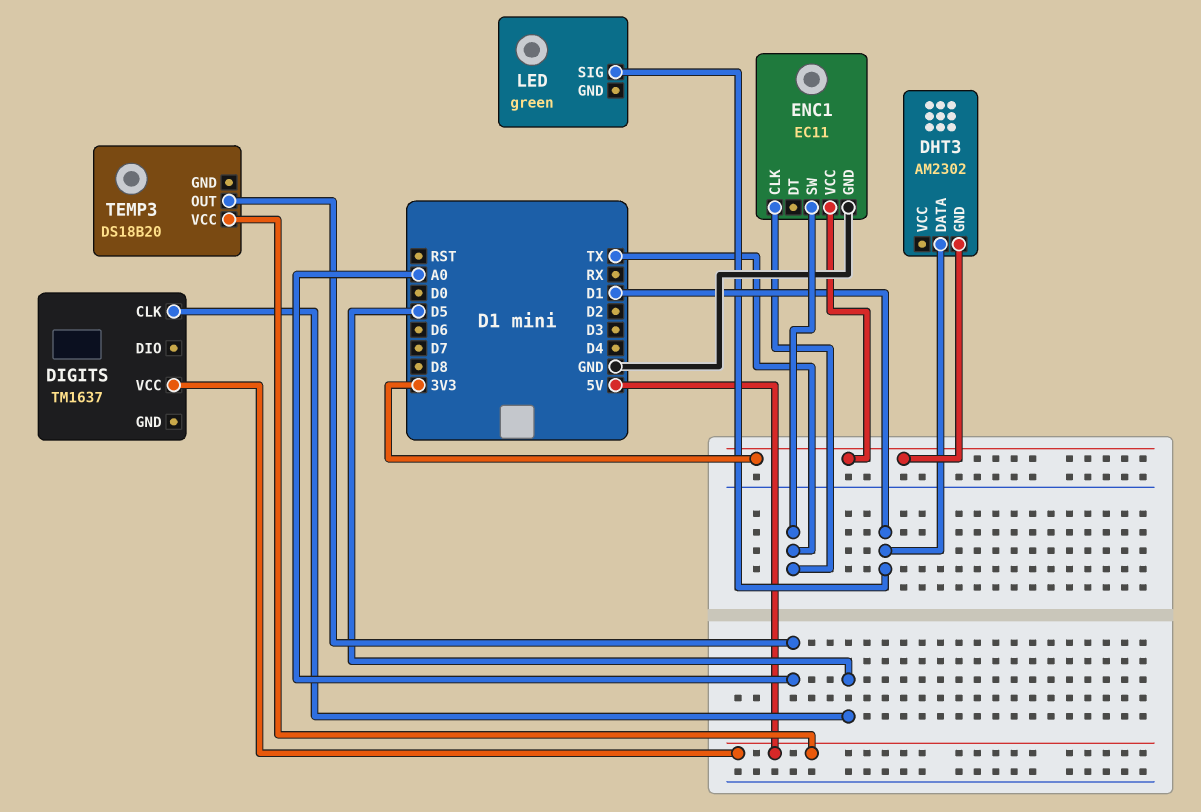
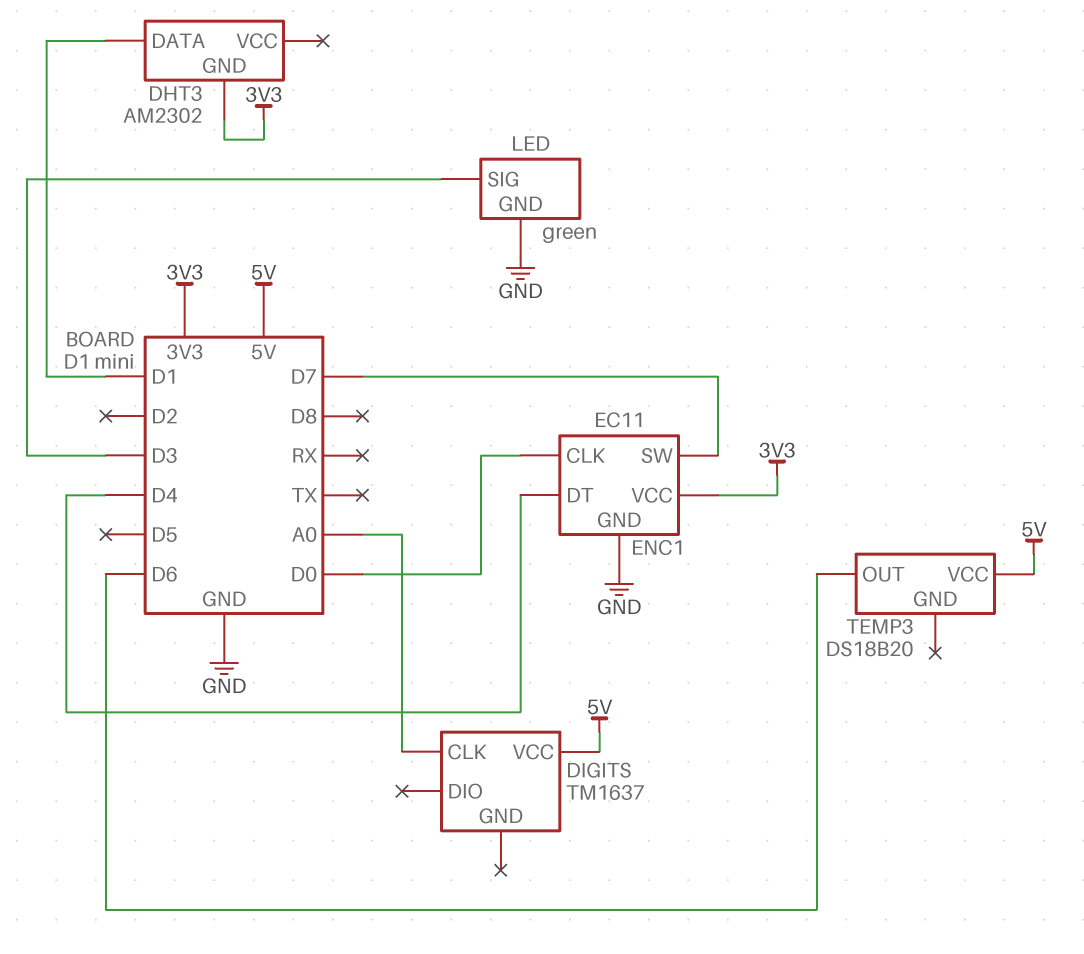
DIGITS pin CLK: D5 -> A0
ENC1 pin CLK: TX -> D0
ENC1 pin DT: none -> D4
ENC1 pin SW: TX -> D7
LED pin GND: none -> GND
LED pin SIG: D1 -> D3
TEMP3 pin OUT: A0 -> D6

